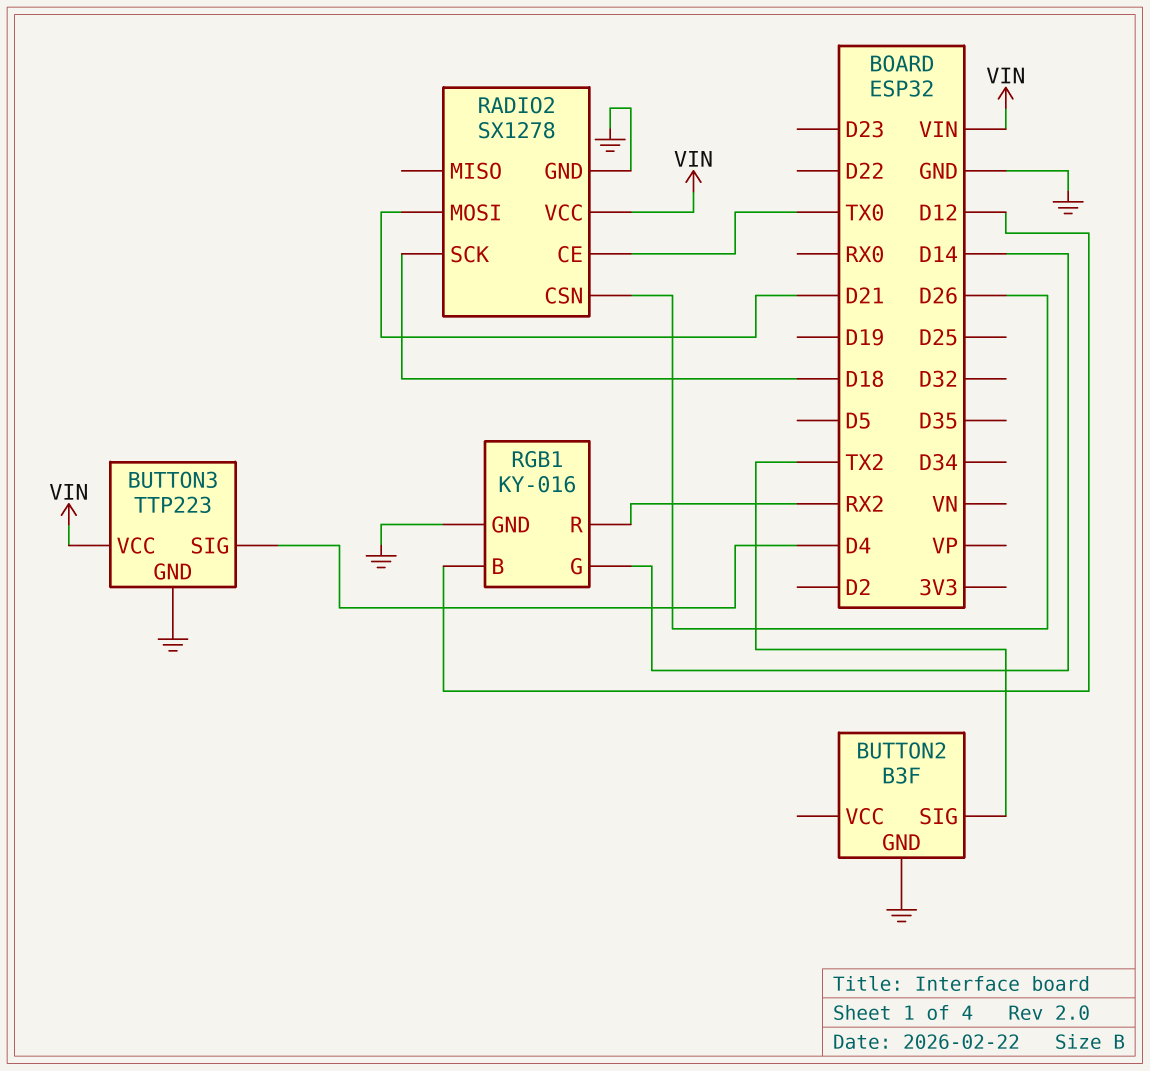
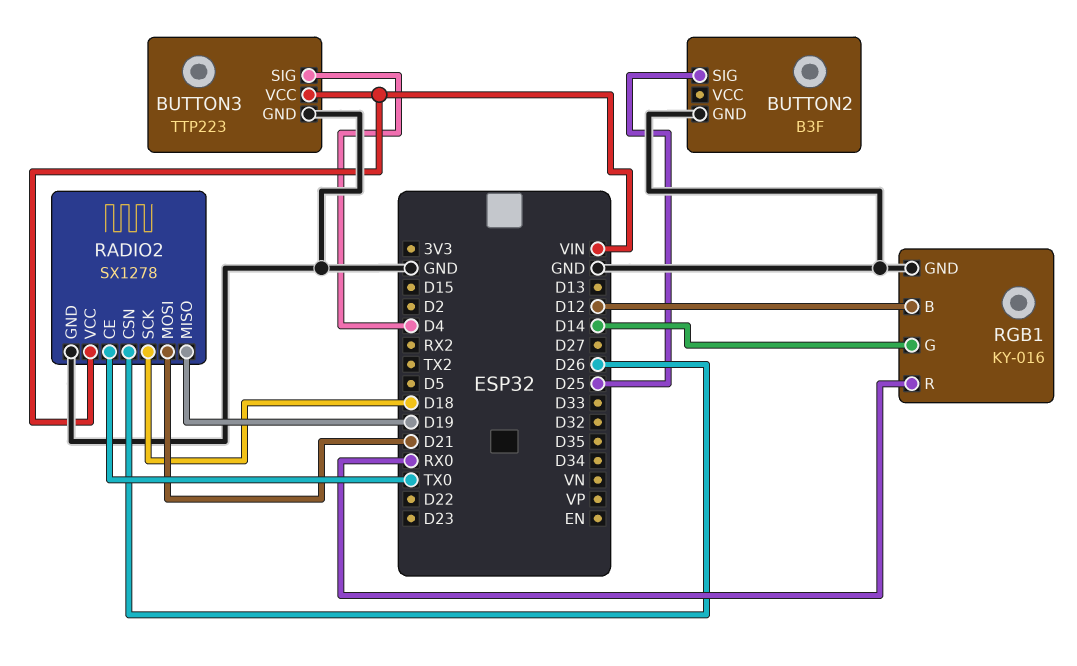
BUTTON2 pin SIG: TX2 -> D25
RADIO2 pin MISO: none -> D19
RGB1 pin R: RX2 -> RX0

